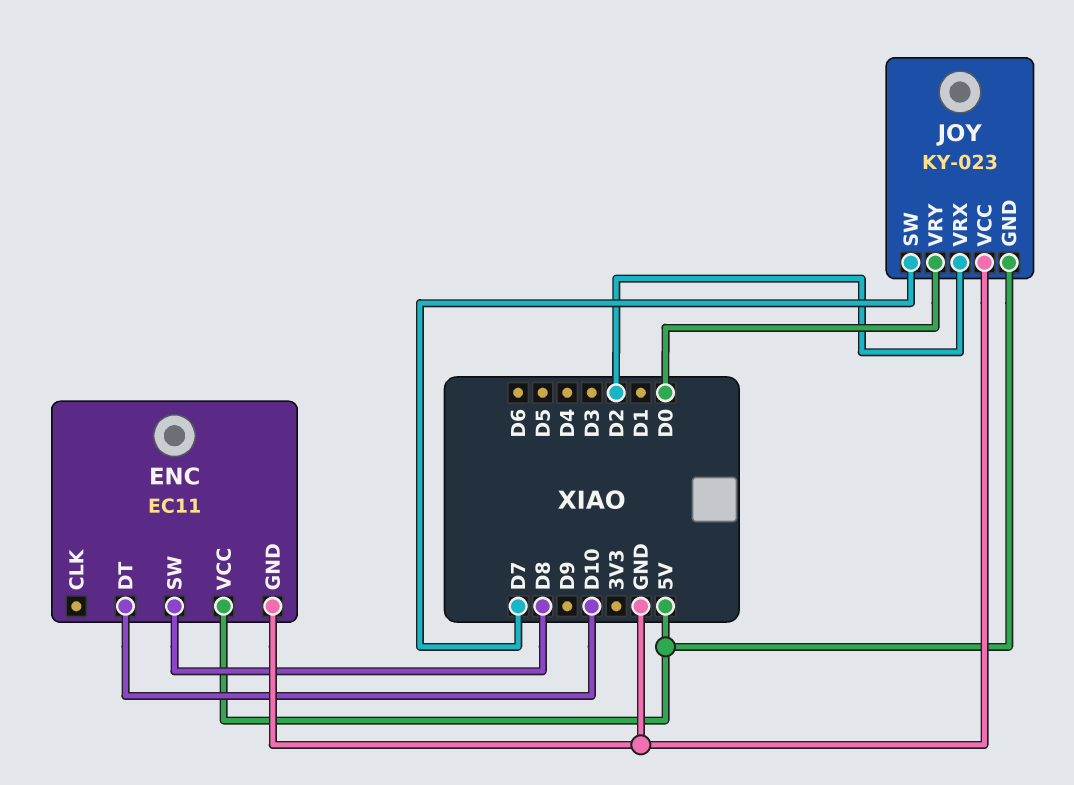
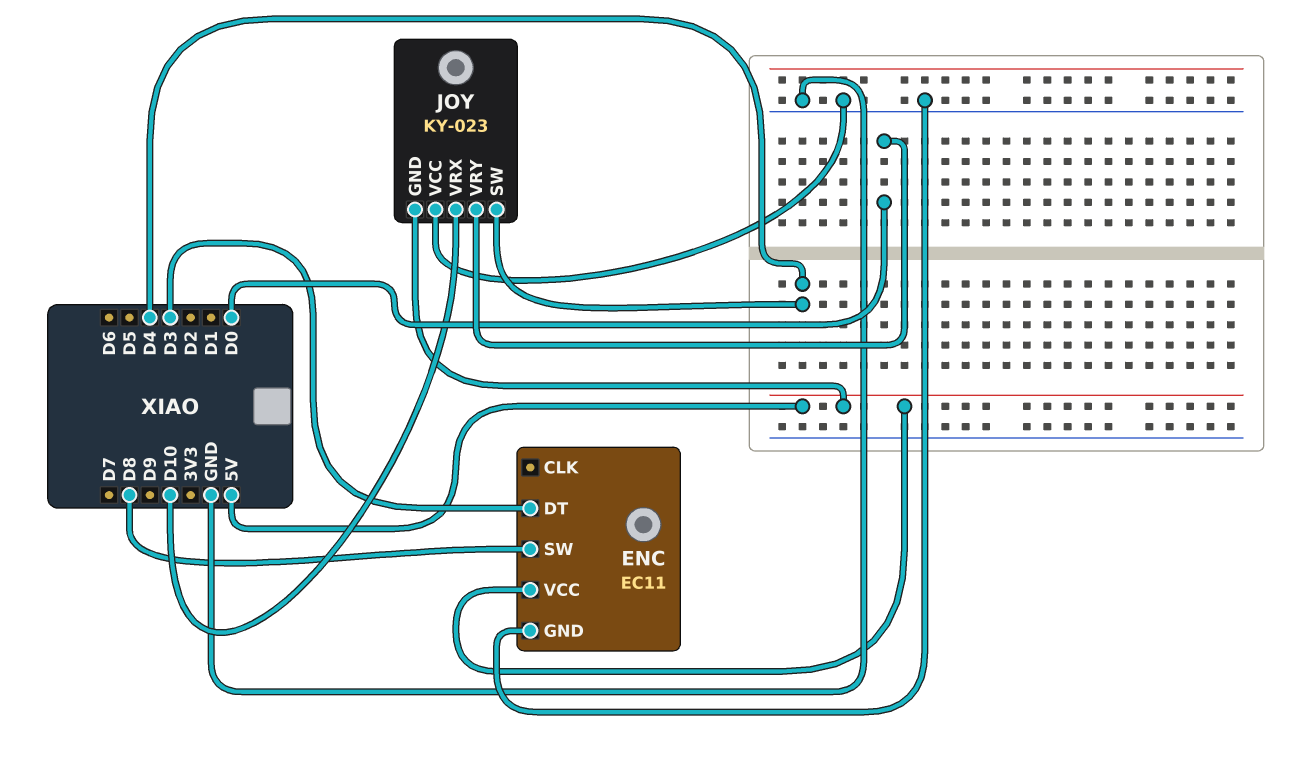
ENC pin DT: D10 -> D3
JOY pin SW: D7 -> D4
JOY pin VRX: D2 -> D10

